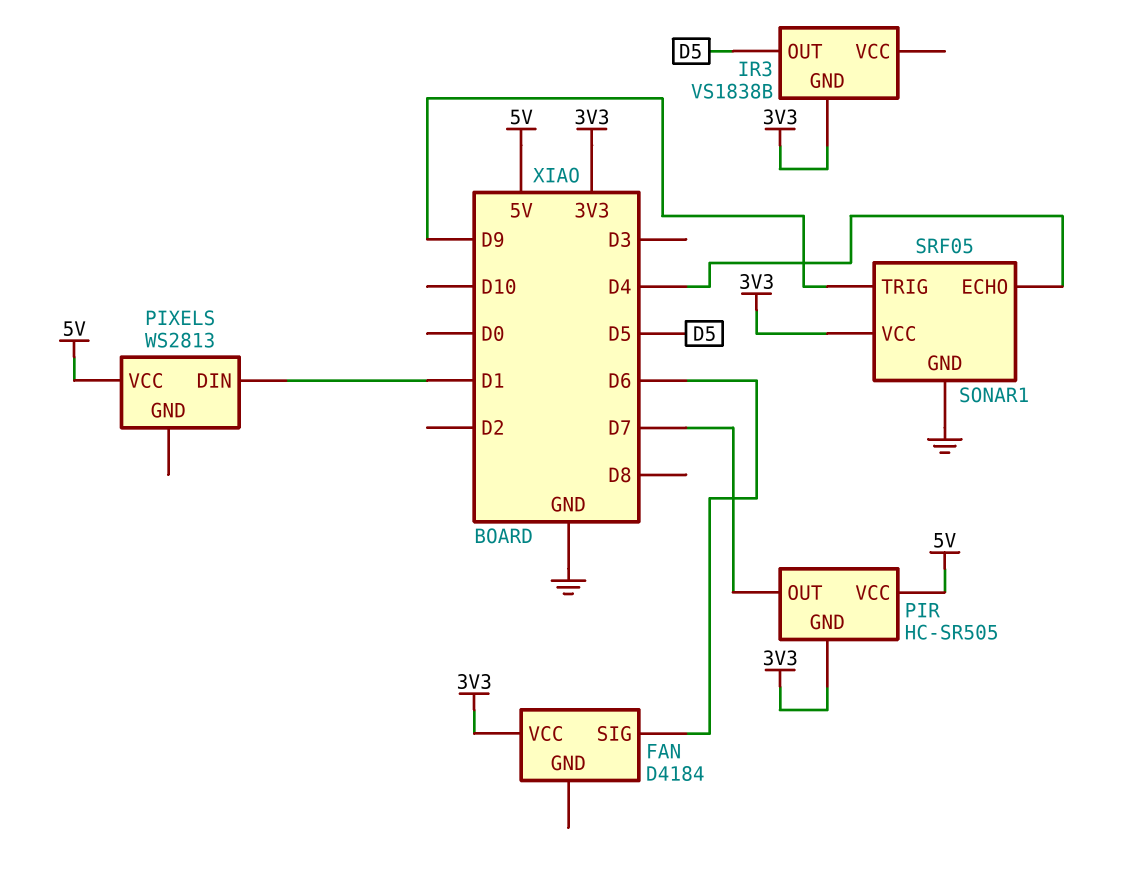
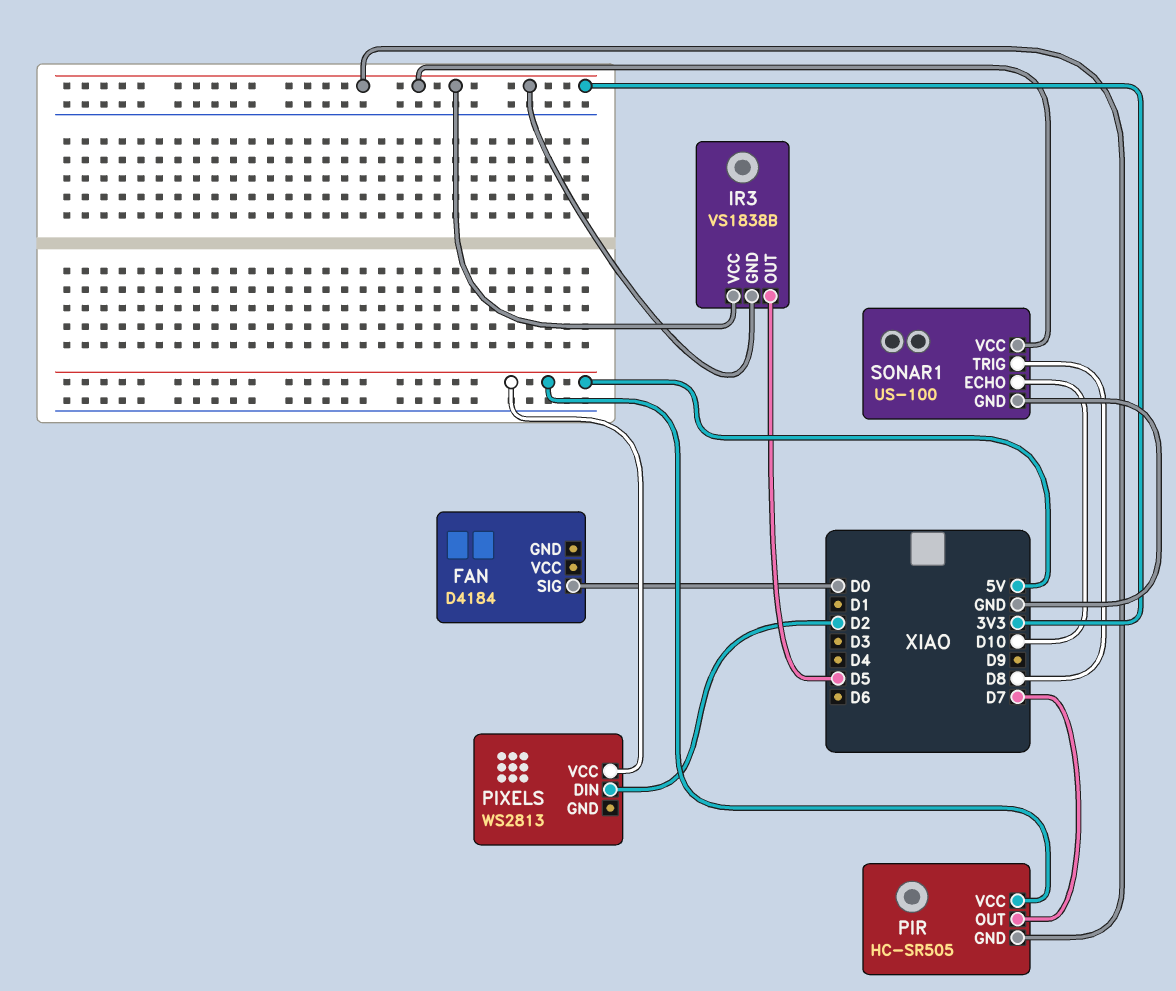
FAN pin SIG: D6 -> D0
FAN pin VCC: 3V3 -> none
IR3 pin VCC: none -> 3V3
PIXELS pin DIN: D1 -> D2
SONAR1: SRF05 -> US-100
SONAR1 pin ECHO: D4 -> D10
SONAR1 pin TRIG: D9 -> D8

